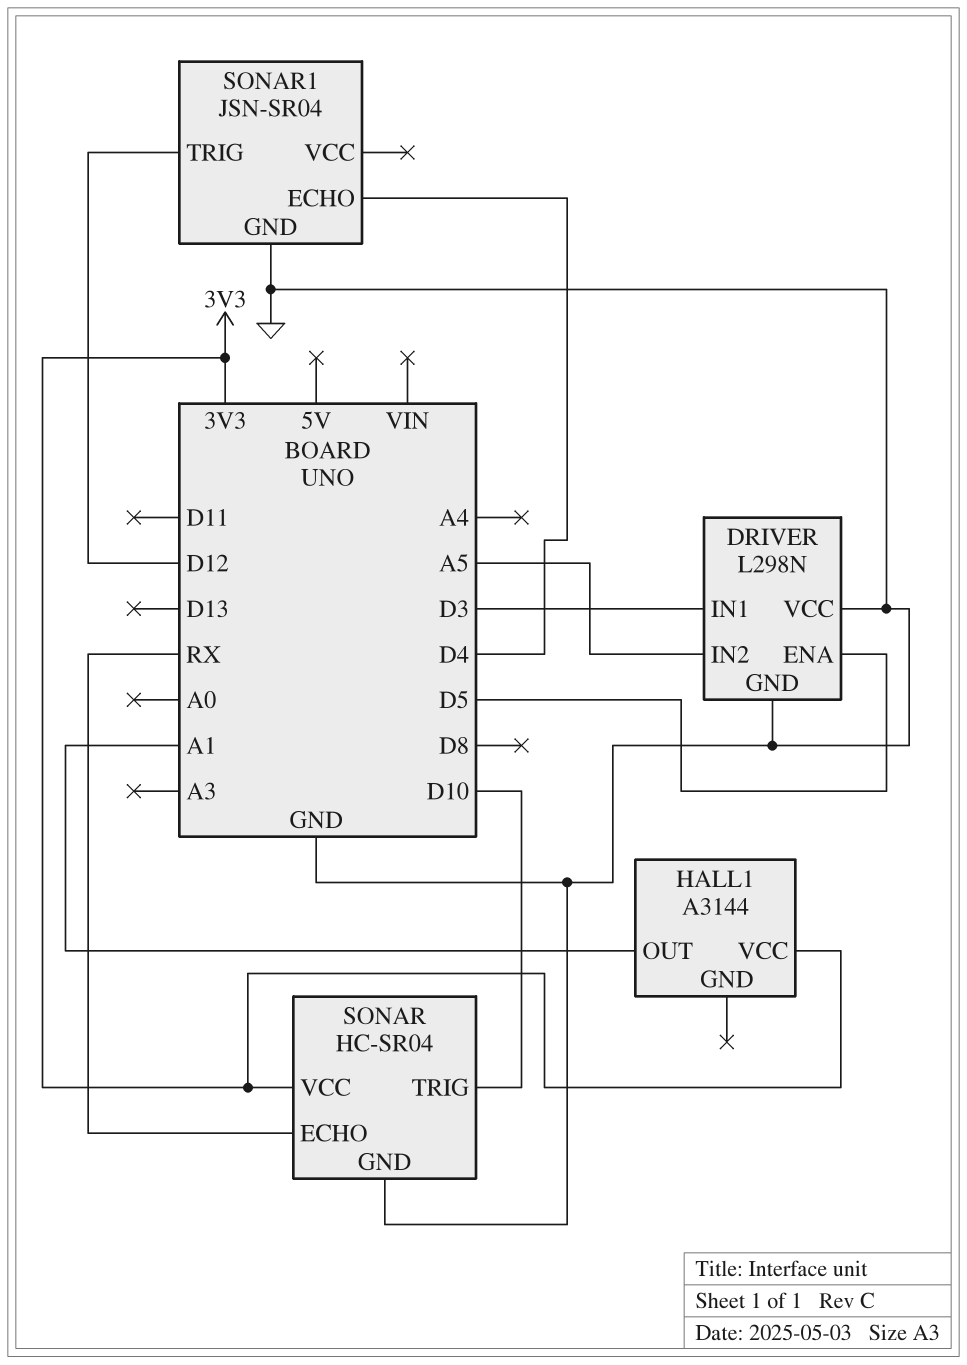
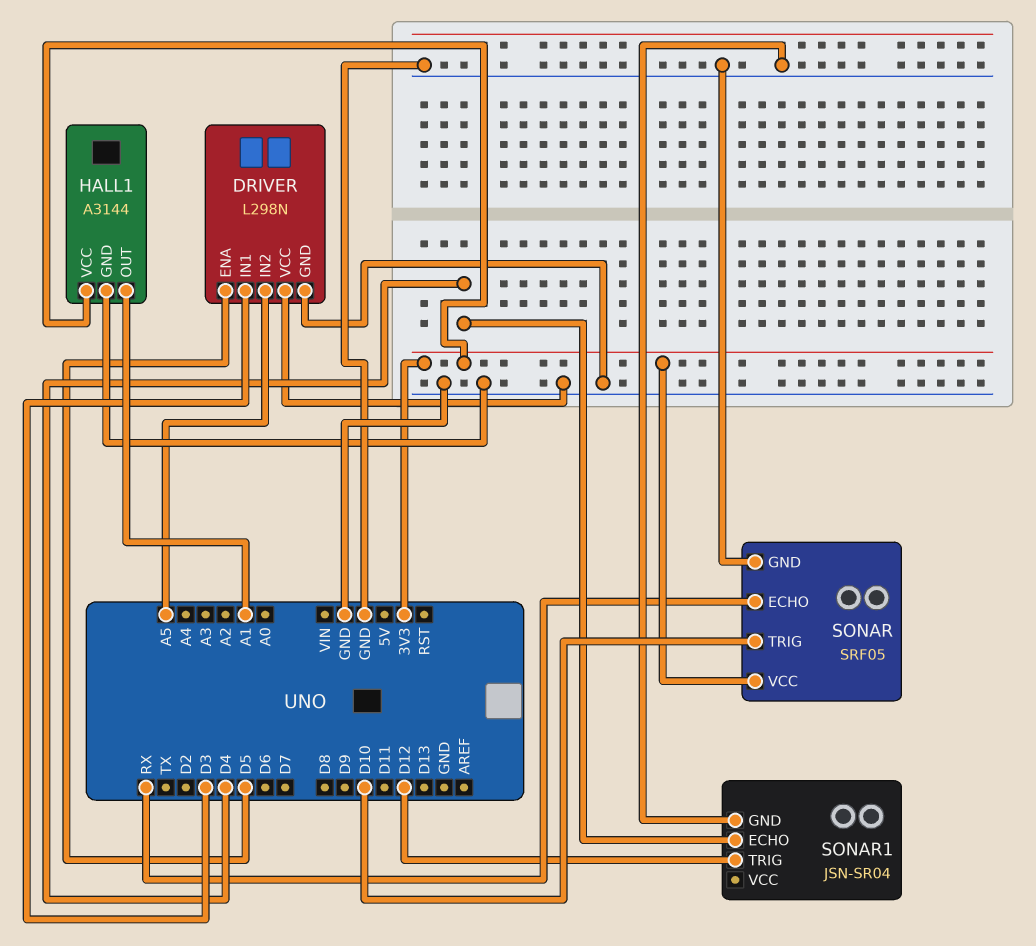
HALL1 pin GND: none -> GND
SONAR: HC-SR04 -> SRF05

